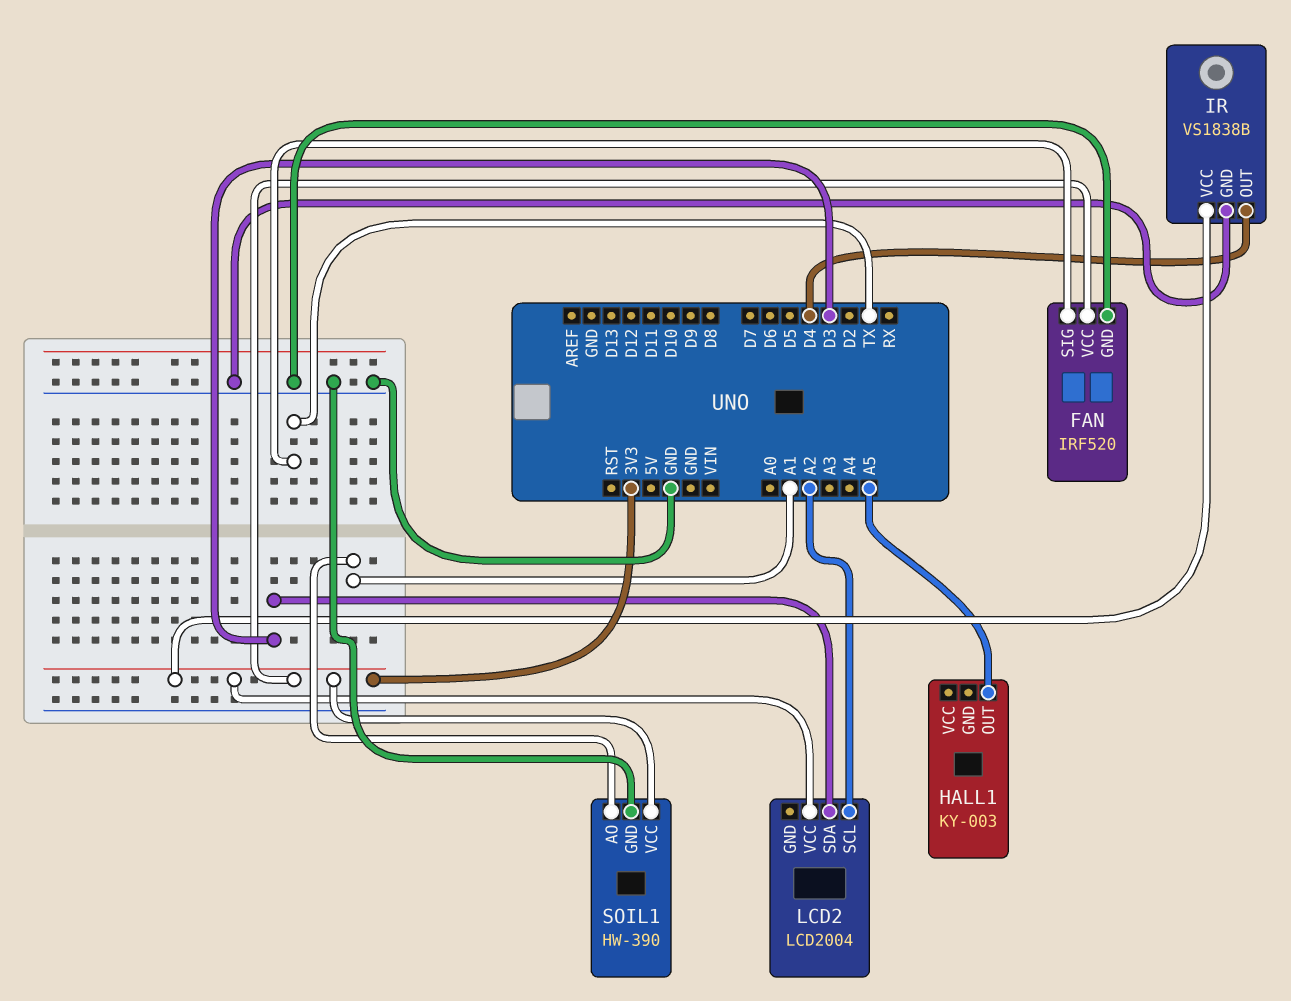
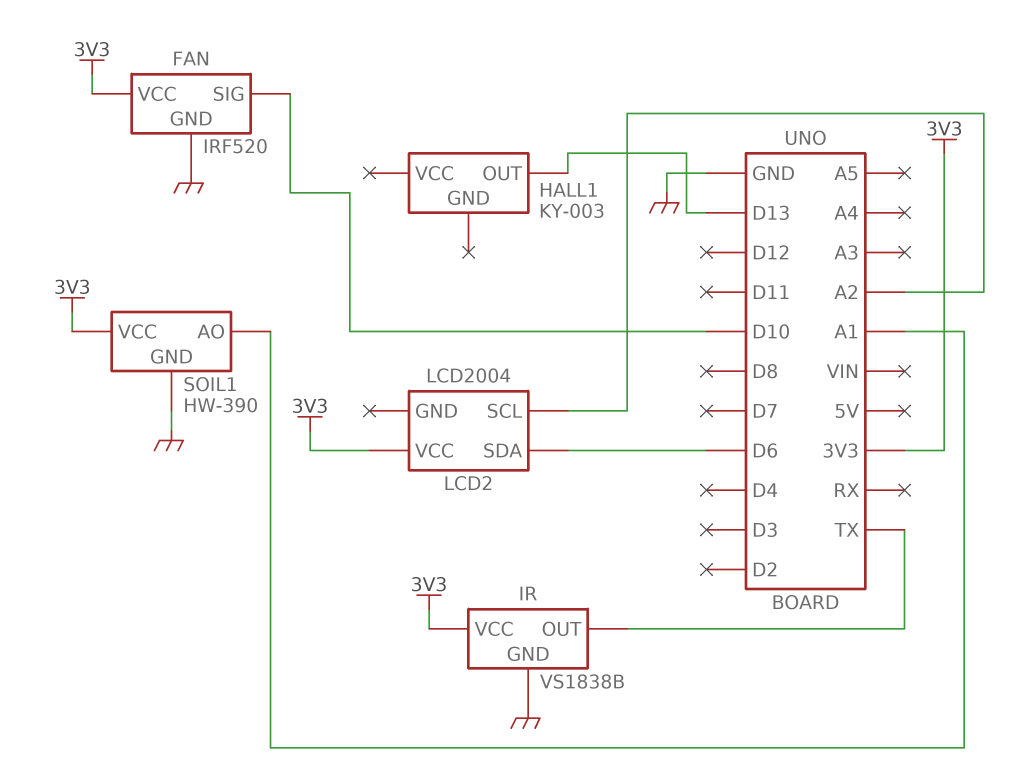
FAN pin SIG: TX -> D10
HALL1 pin OUT: A5 -> D13
IR pin OUT: D4 -> TX
LCD2 pin SDA: D3 -> D6

